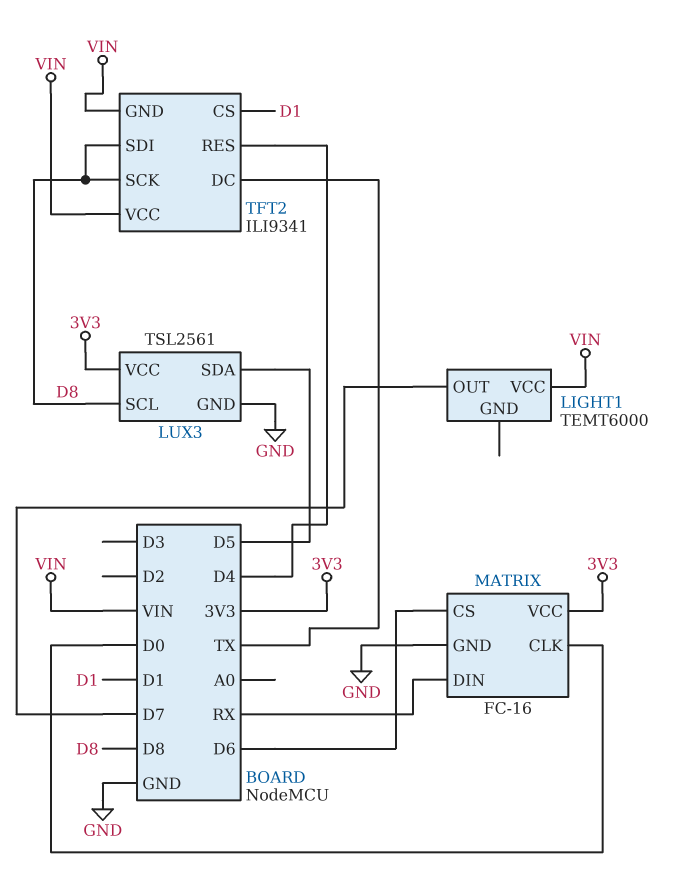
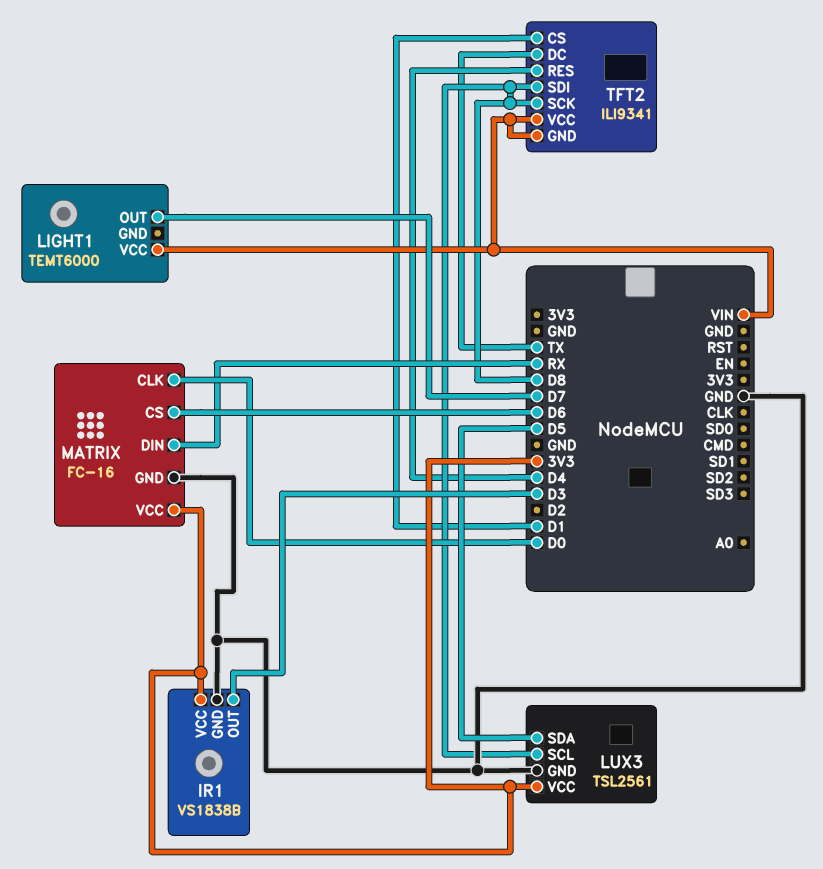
IR1: none -> VS1838B
IR1 pin GND: none -> GND
IR1 pin OUT: none -> D3
IR1 pin VCC: none -> 3V3

